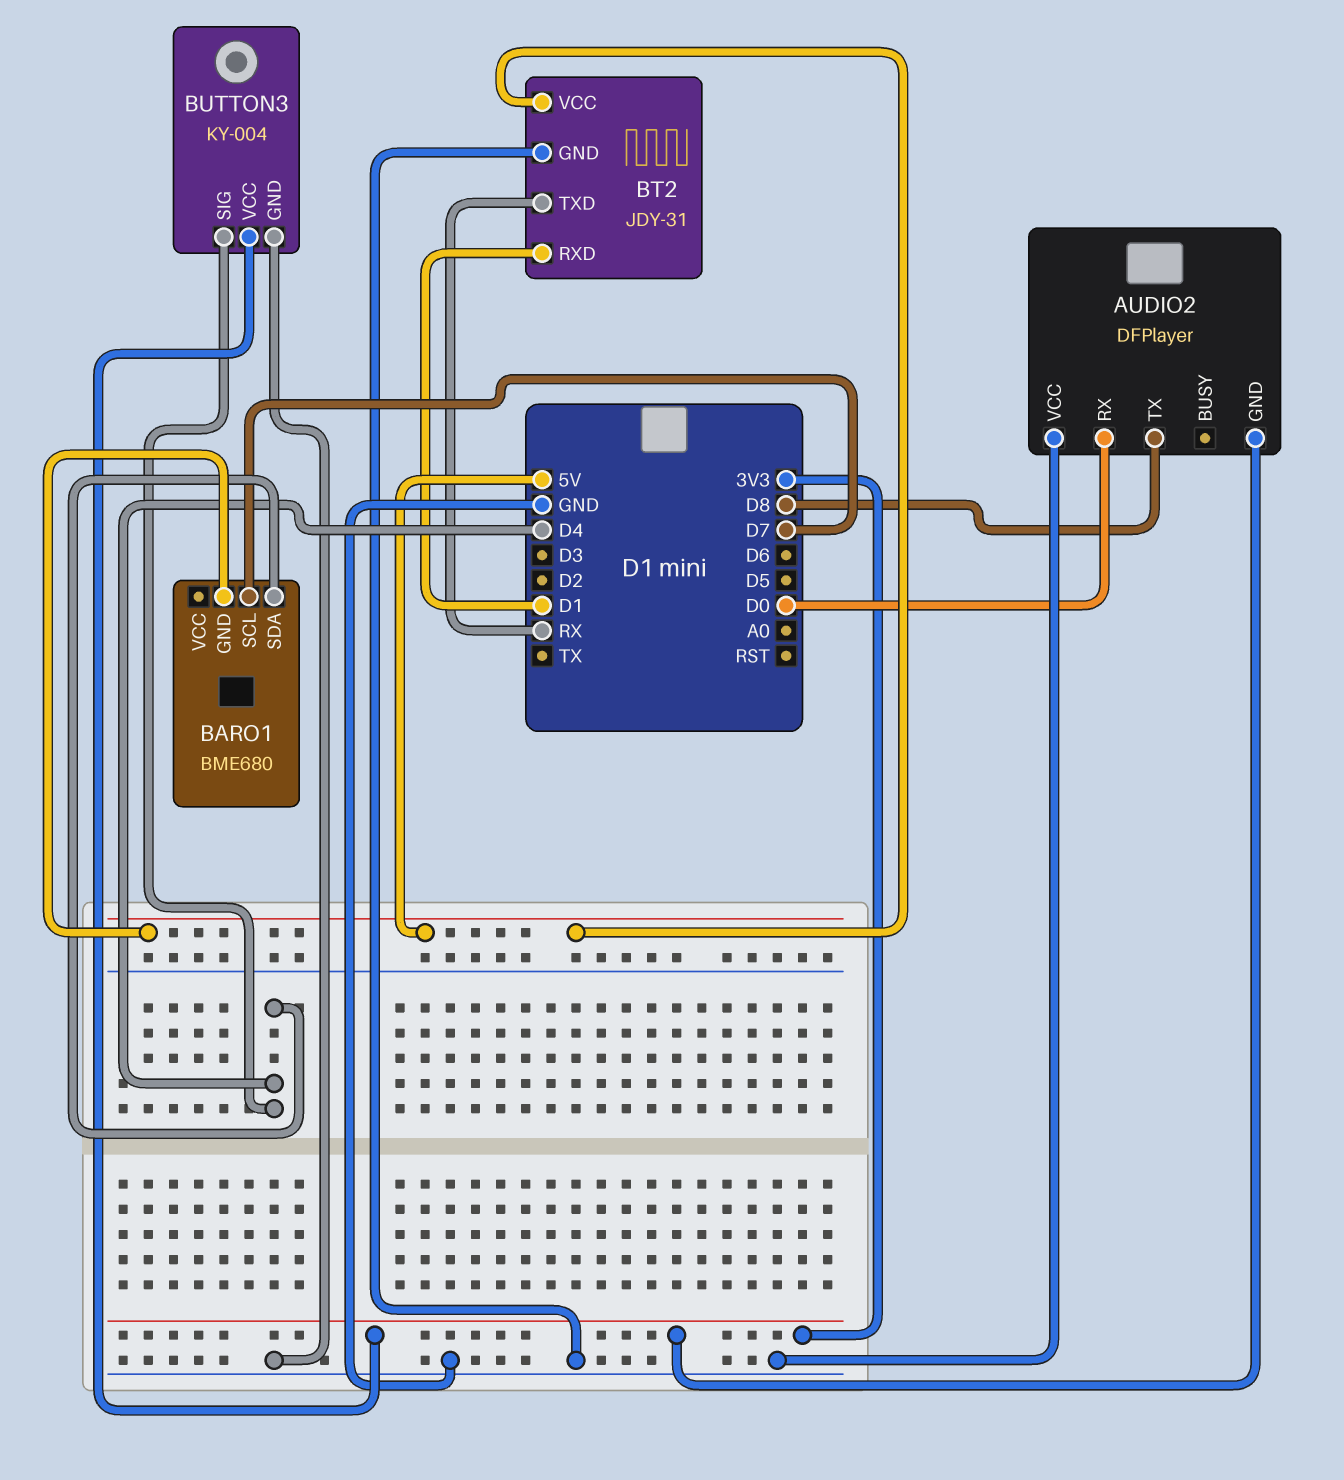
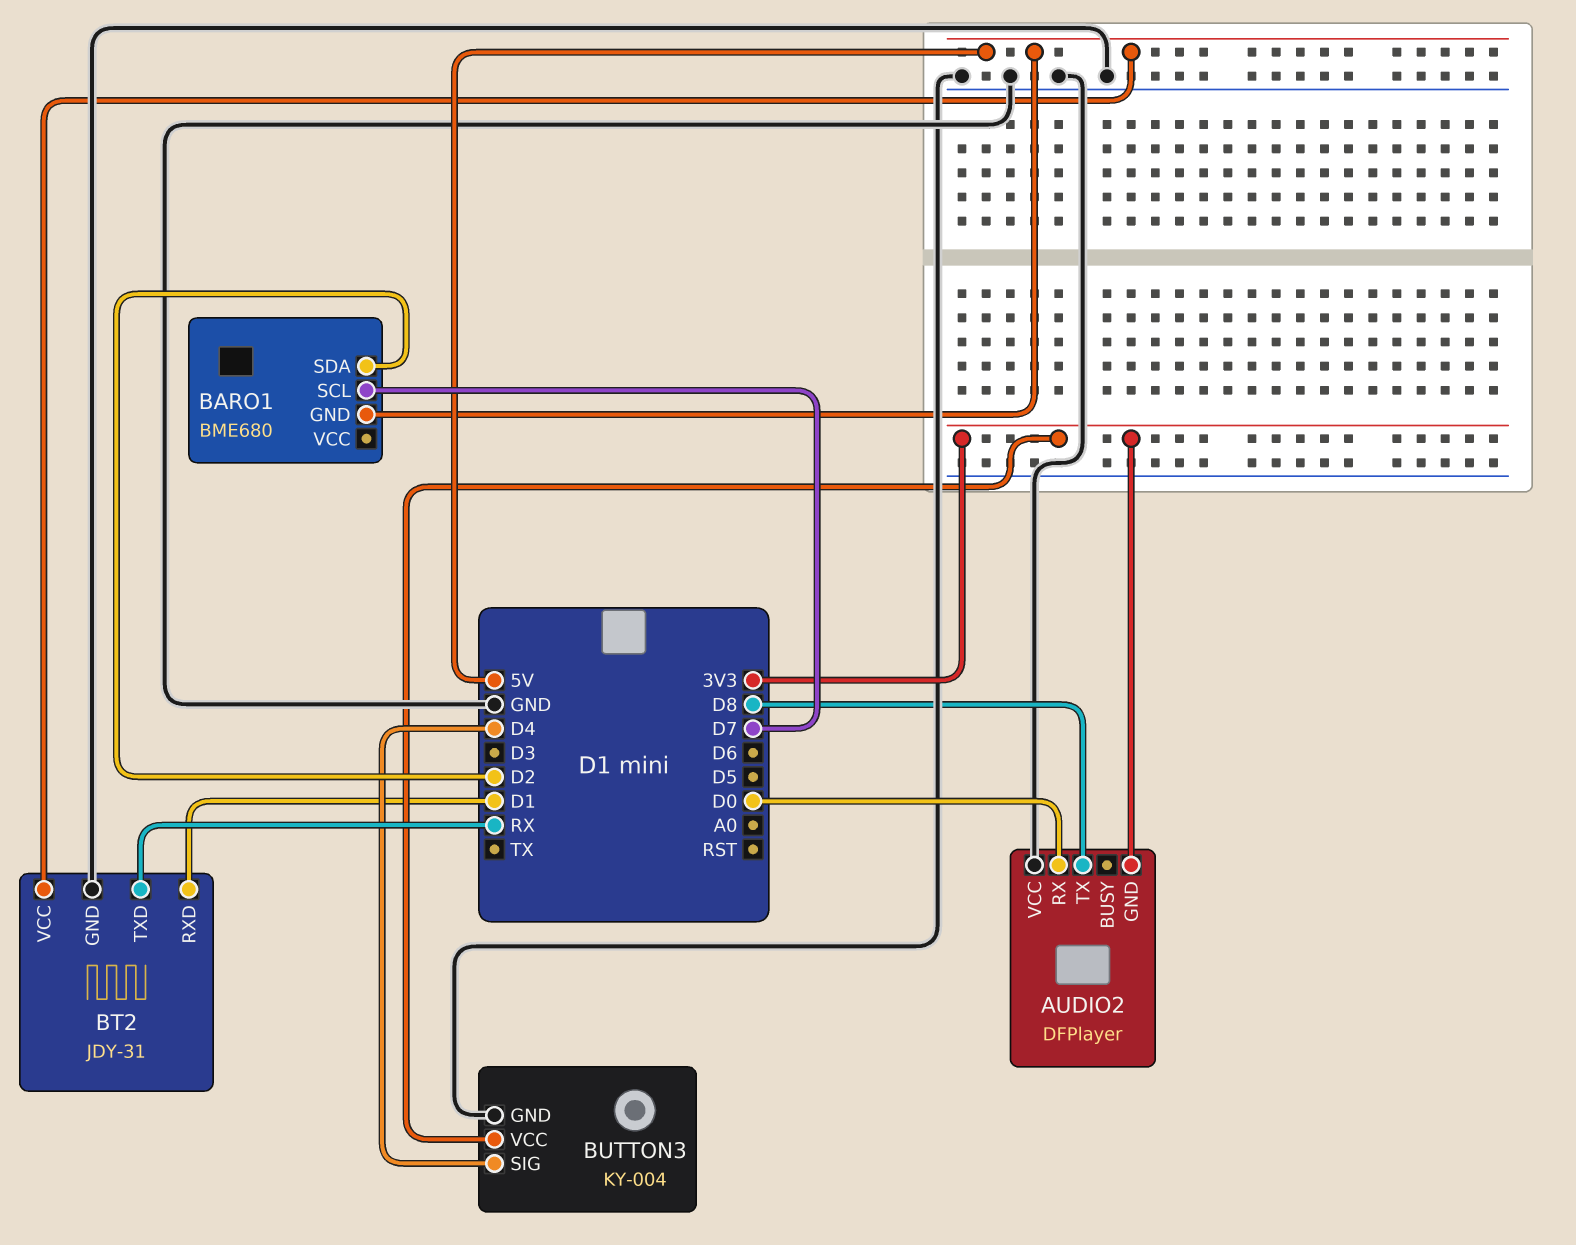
BARO1 pin SDA: D4 -> D2

